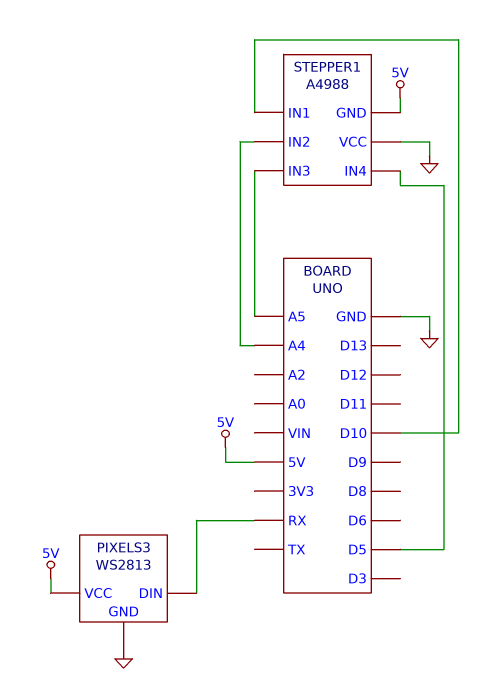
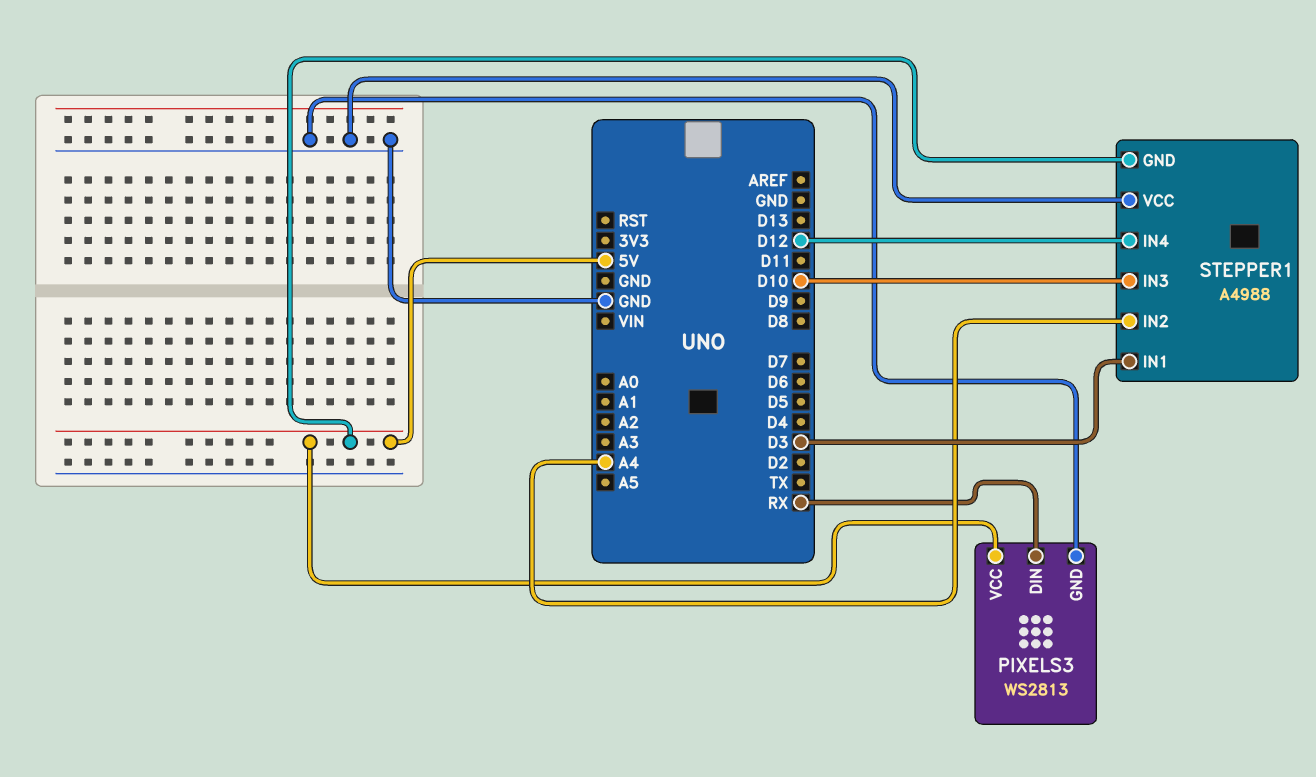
STEPPER1 pin IN1: D10 -> D3
STEPPER1 pin IN3: A5 -> D10
STEPPER1 pin IN4: D5 -> D12

